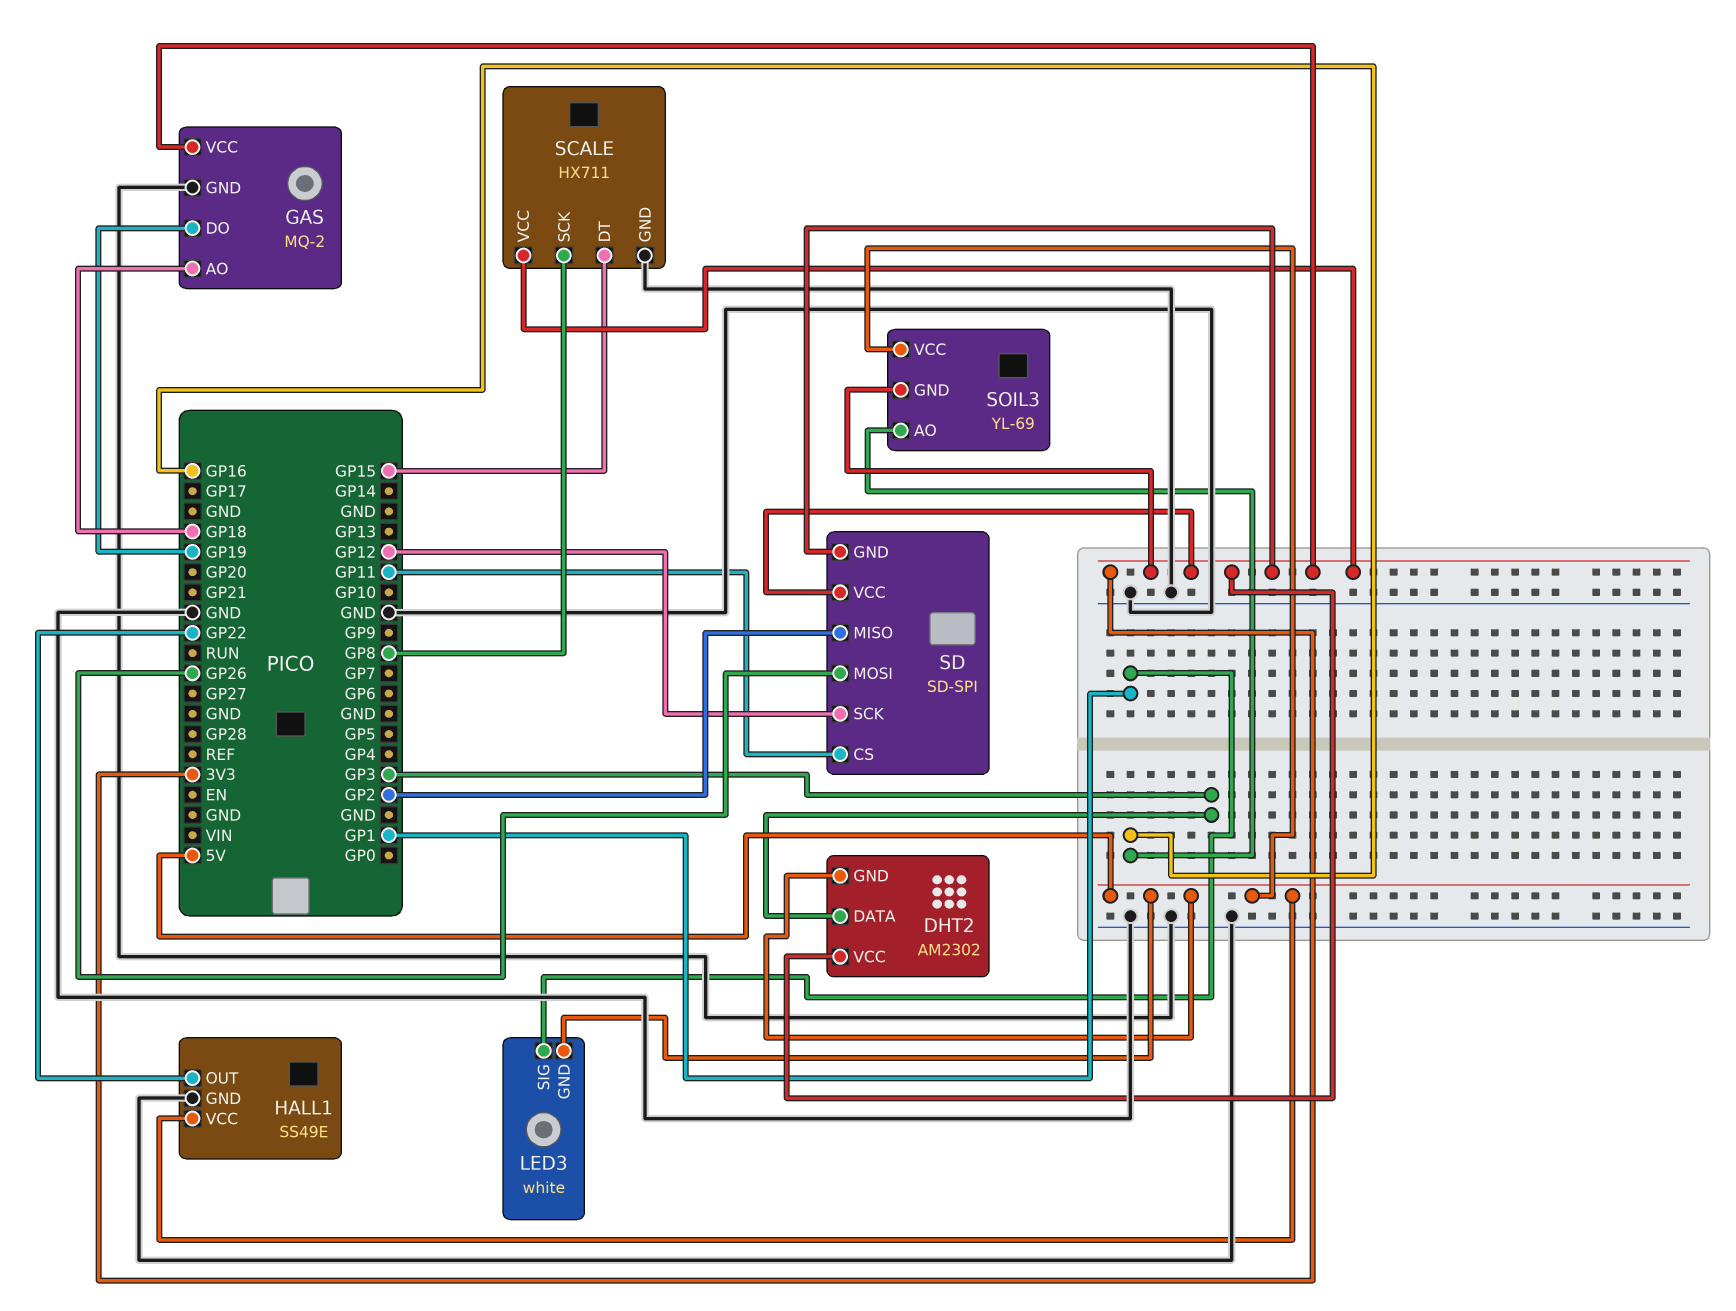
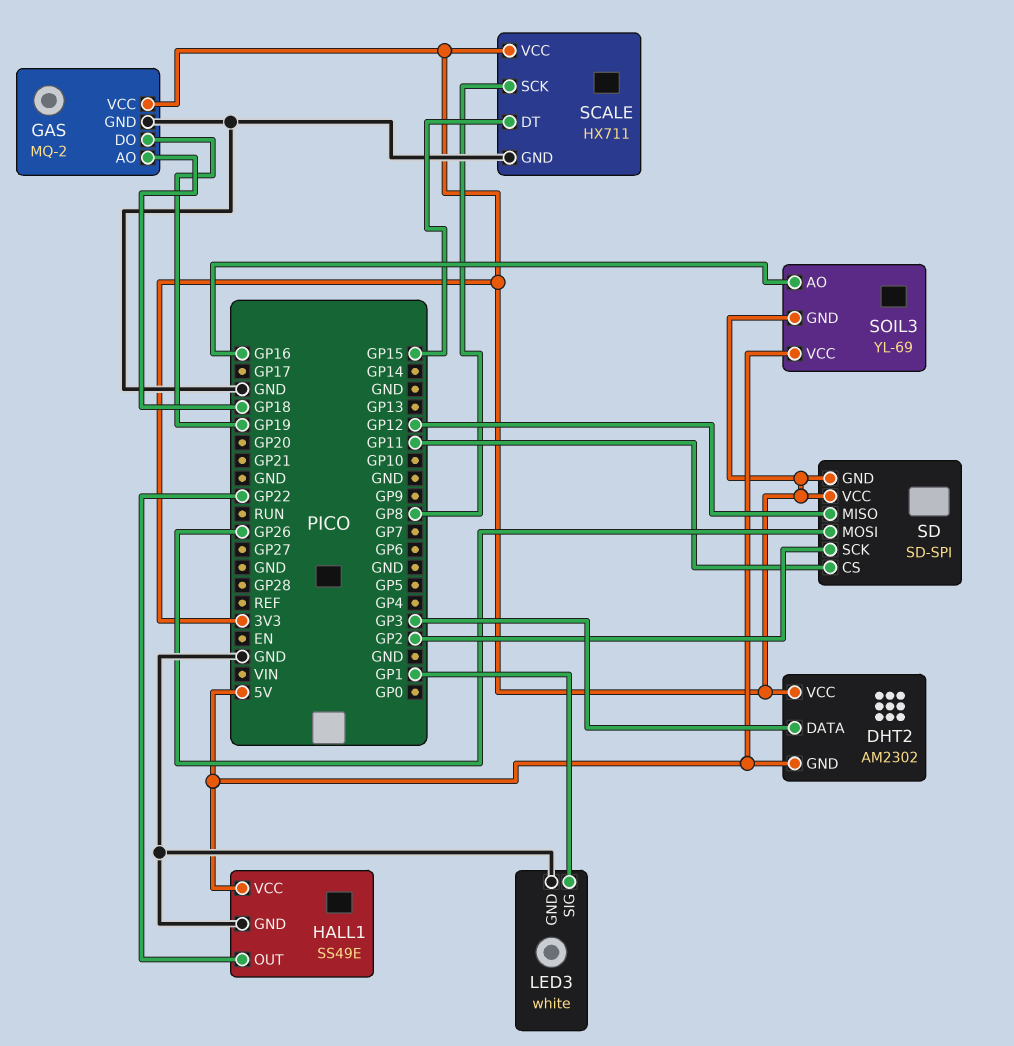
LED3 pin GND: 5V -> GND
SD pin MISO: GP2 -> GP12
SD pin SCK: GP12 -> GP2

